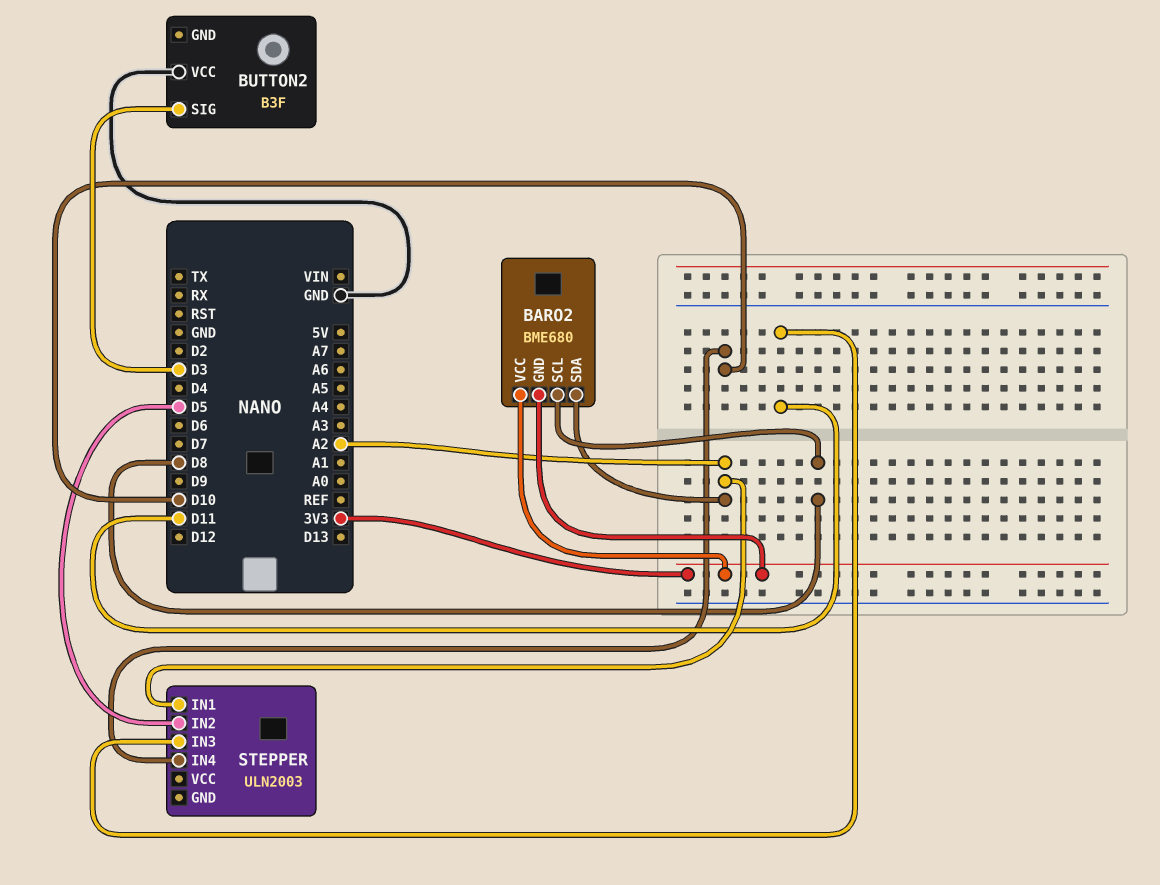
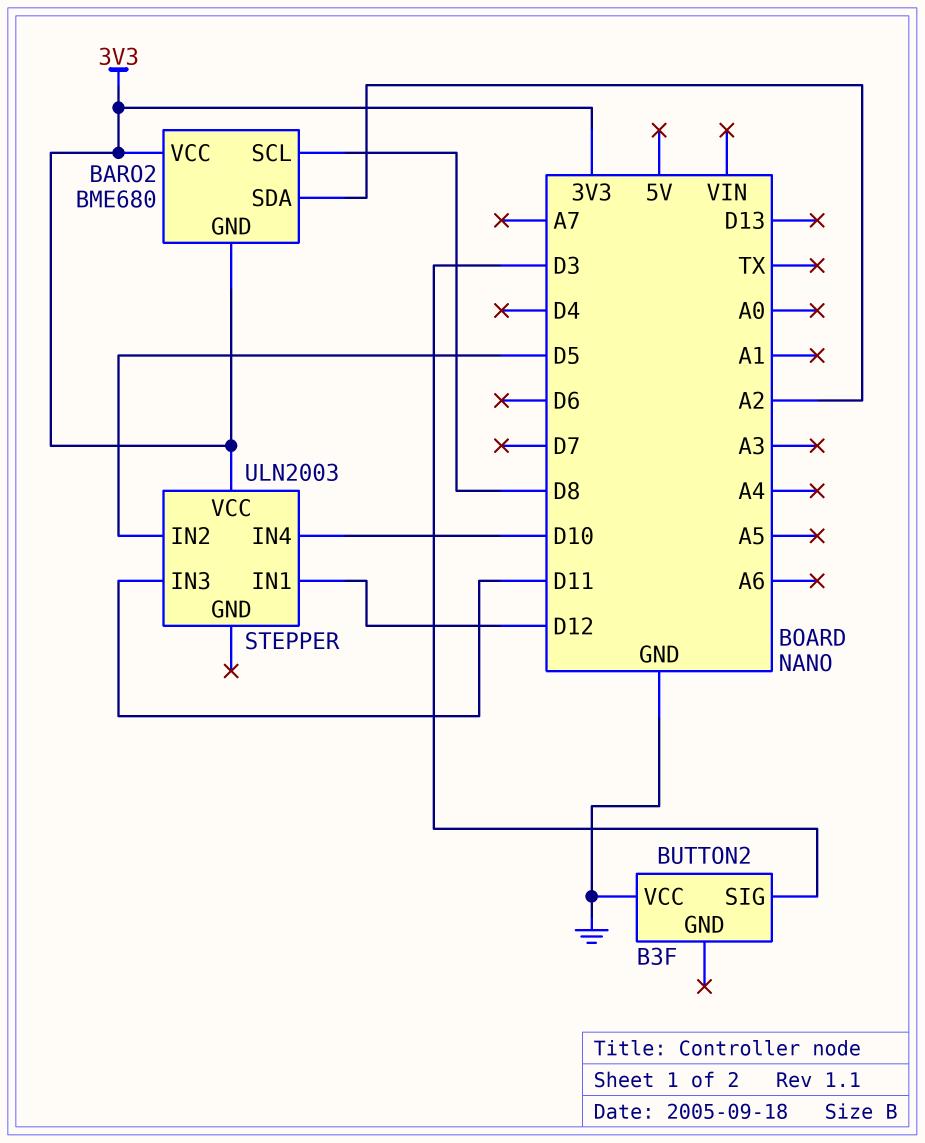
STEPPER pin IN1: A2 -> D12
STEPPER pin VCC: none -> 3V3

